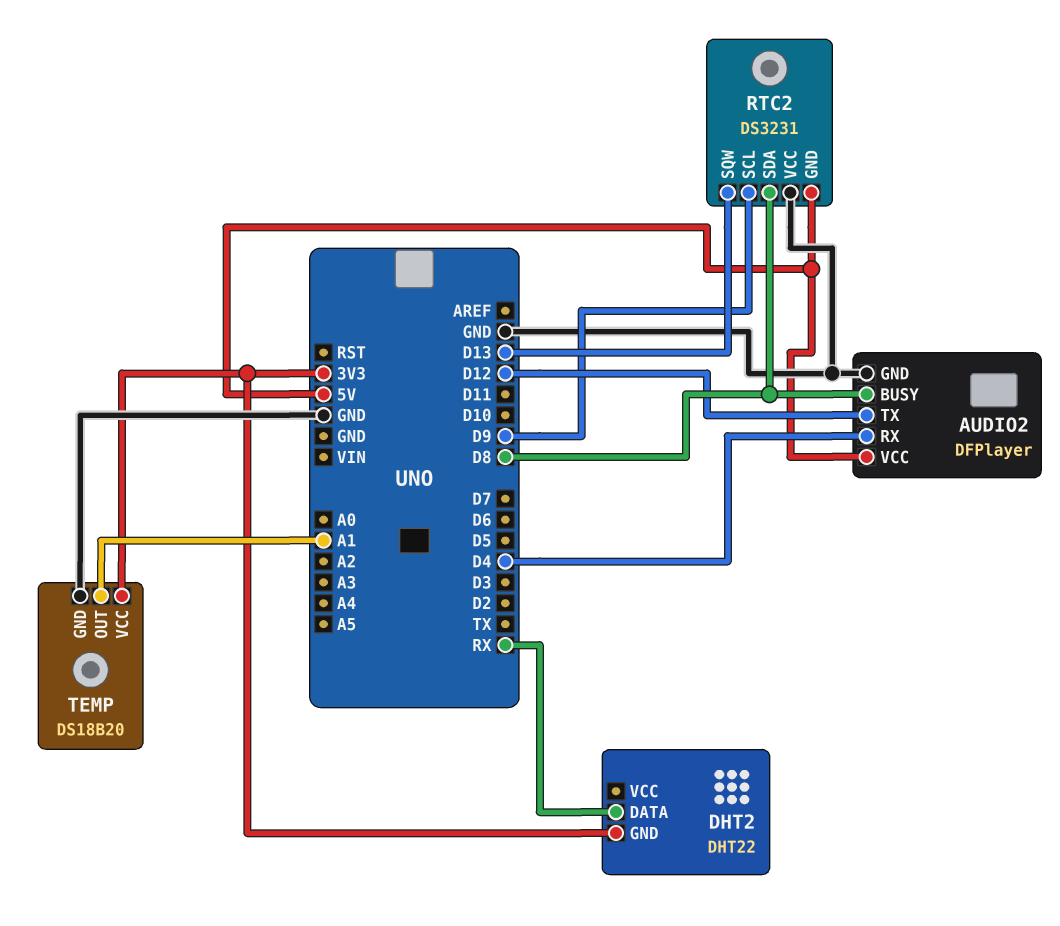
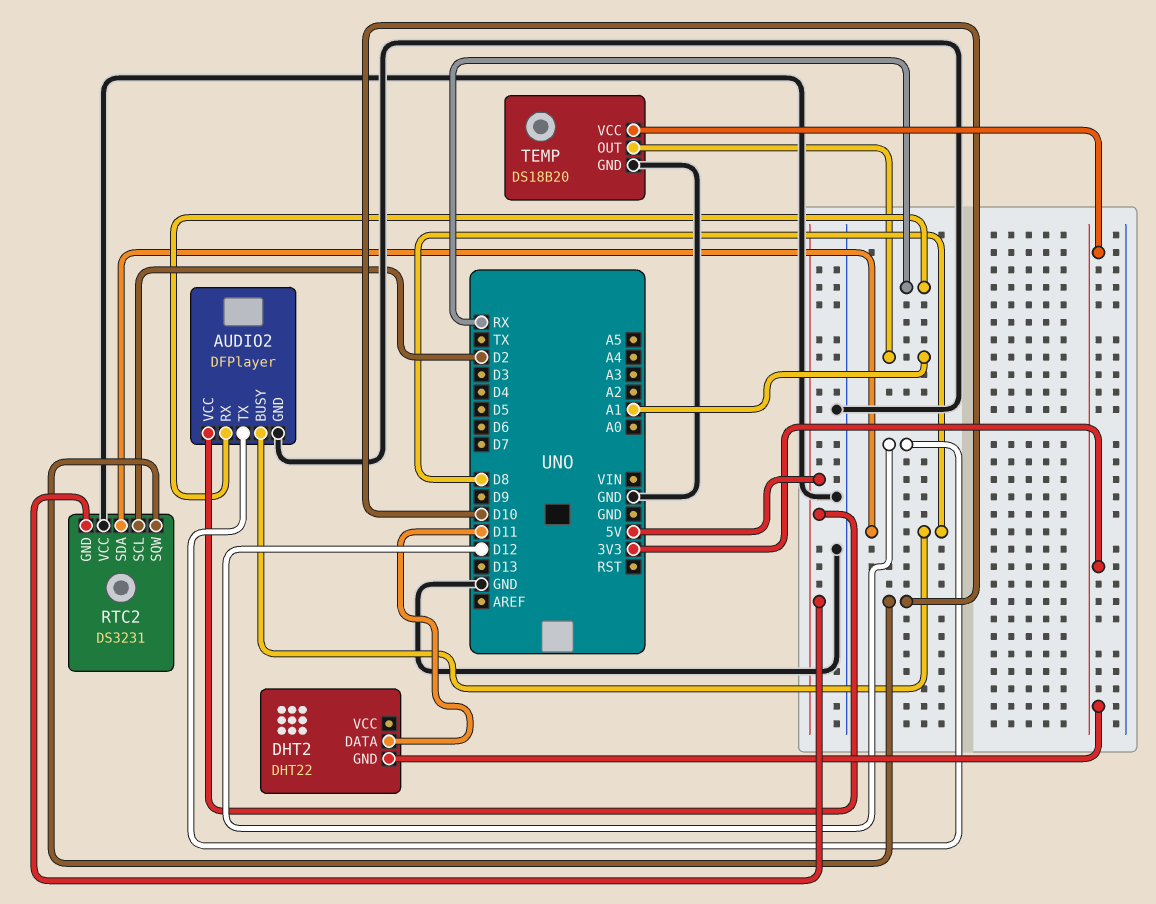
AUDIO2 pin RX: D4 -> RX
DHT2 pin DATA: RX -> D11
RTC2 pin SCL: D9 -> D2
RTC2 pin SQW: D13 -> D10

